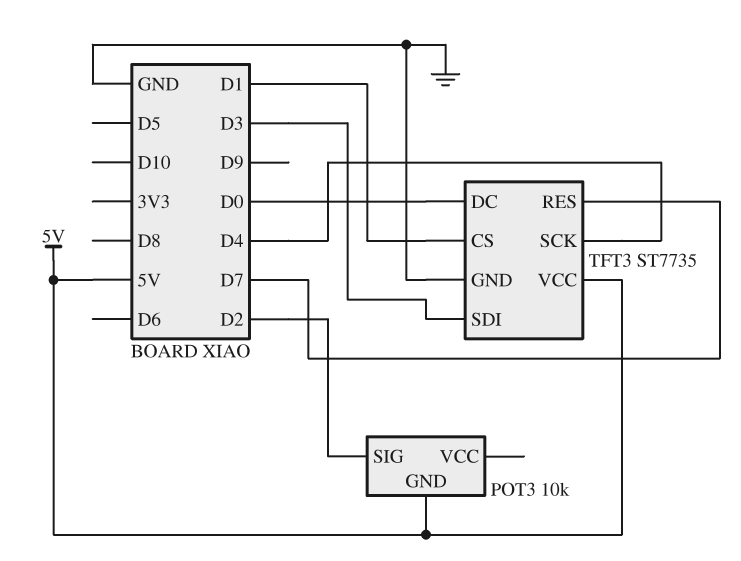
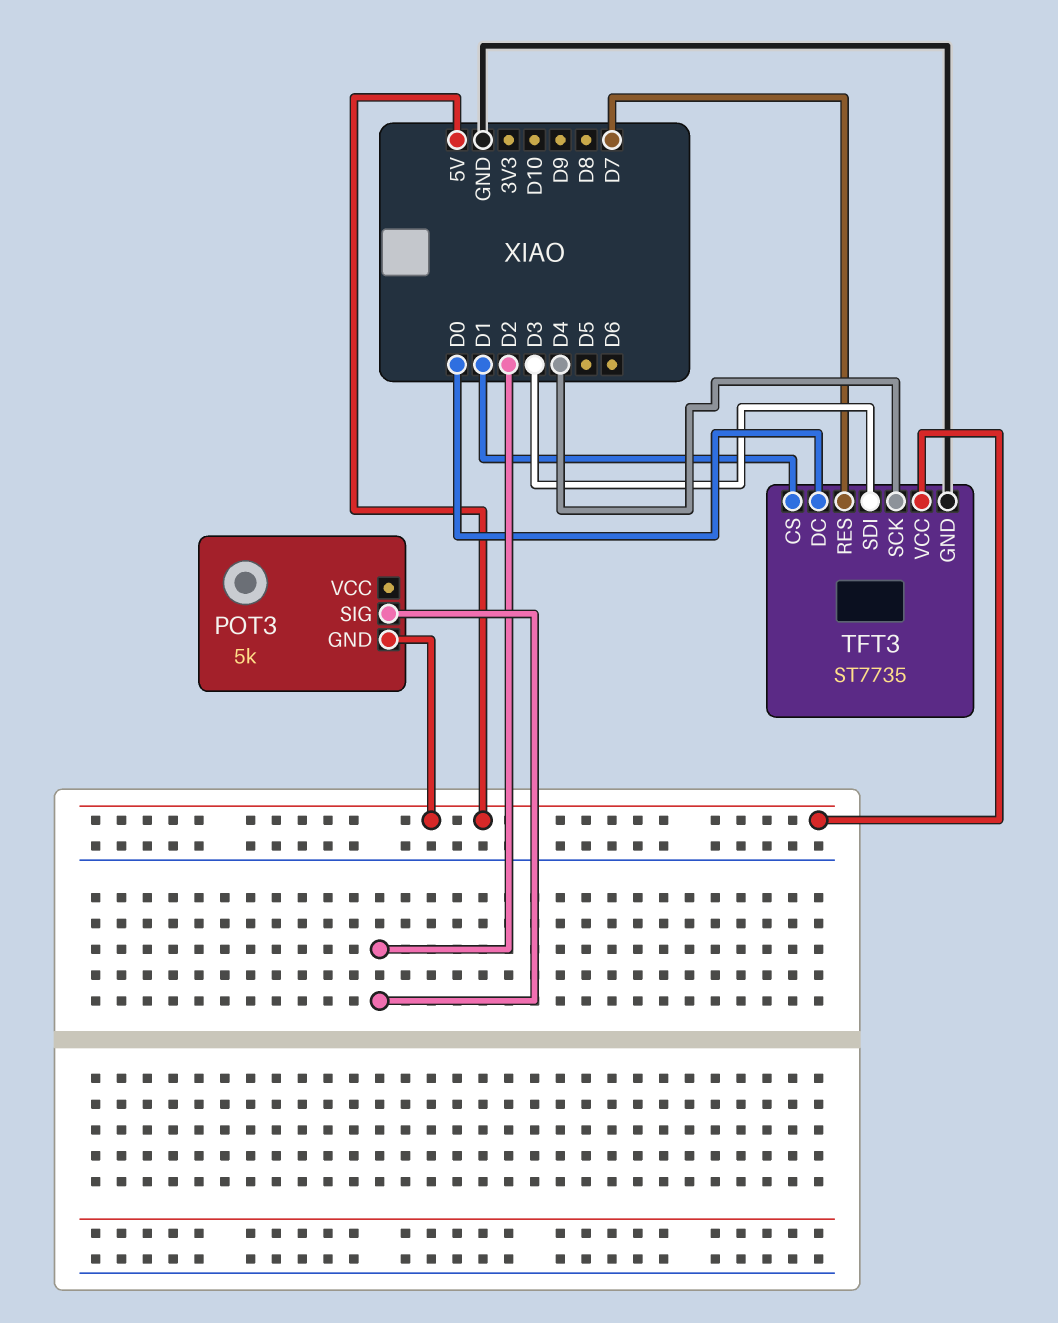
POT3: 10k -> 5k

